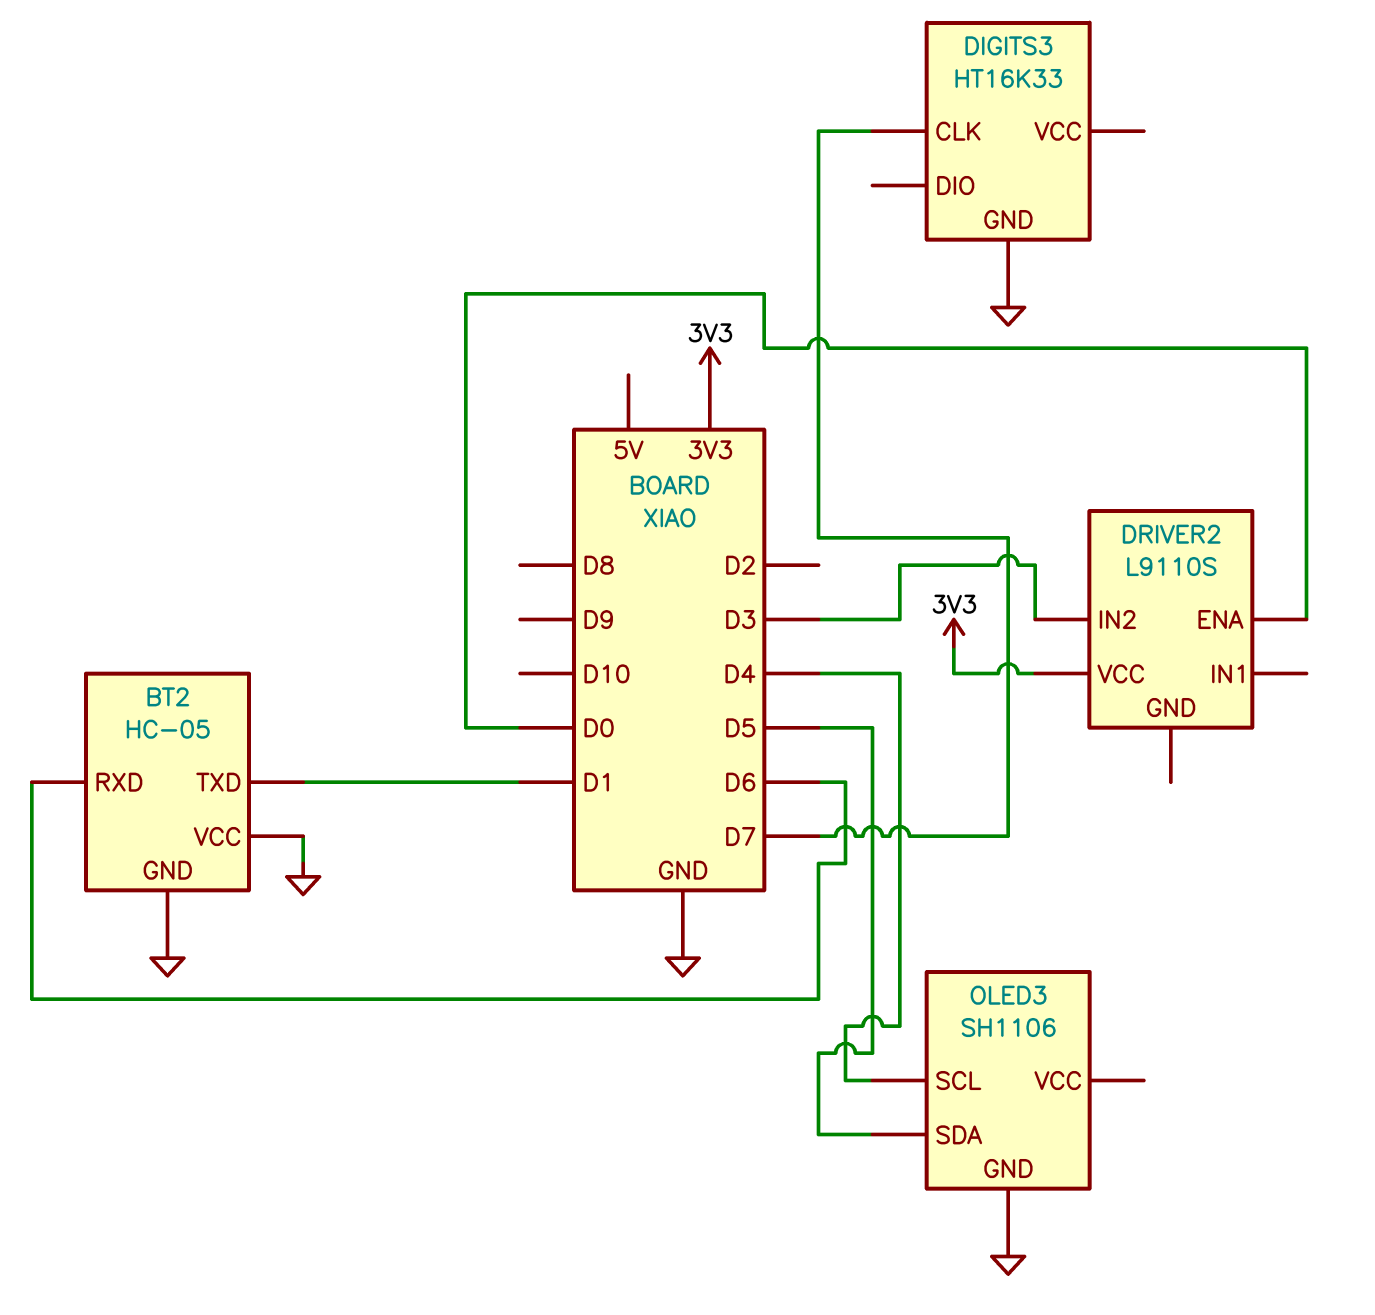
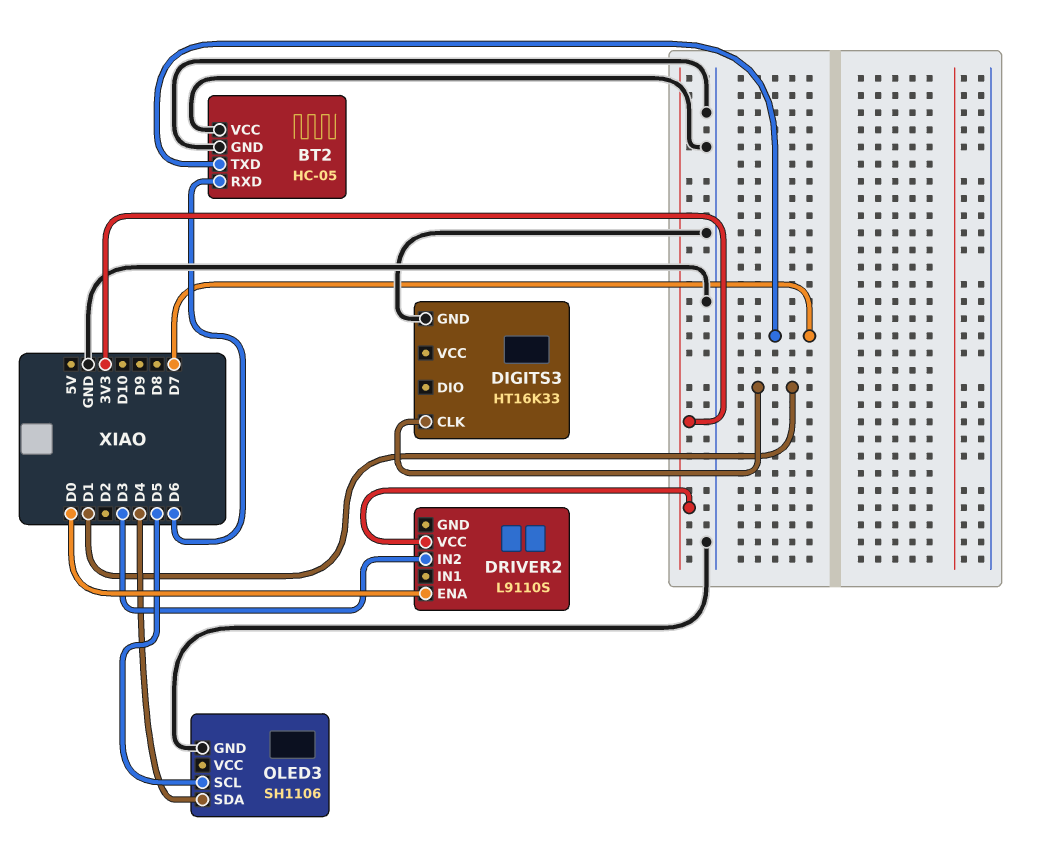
BT2 pin TXD: D1 -> D7
DIGITS3 pin CLK: D7 -> D1
OLED3 pin SCL: D4 -> D5
OLED3 pin SDA: D5 -> D4

